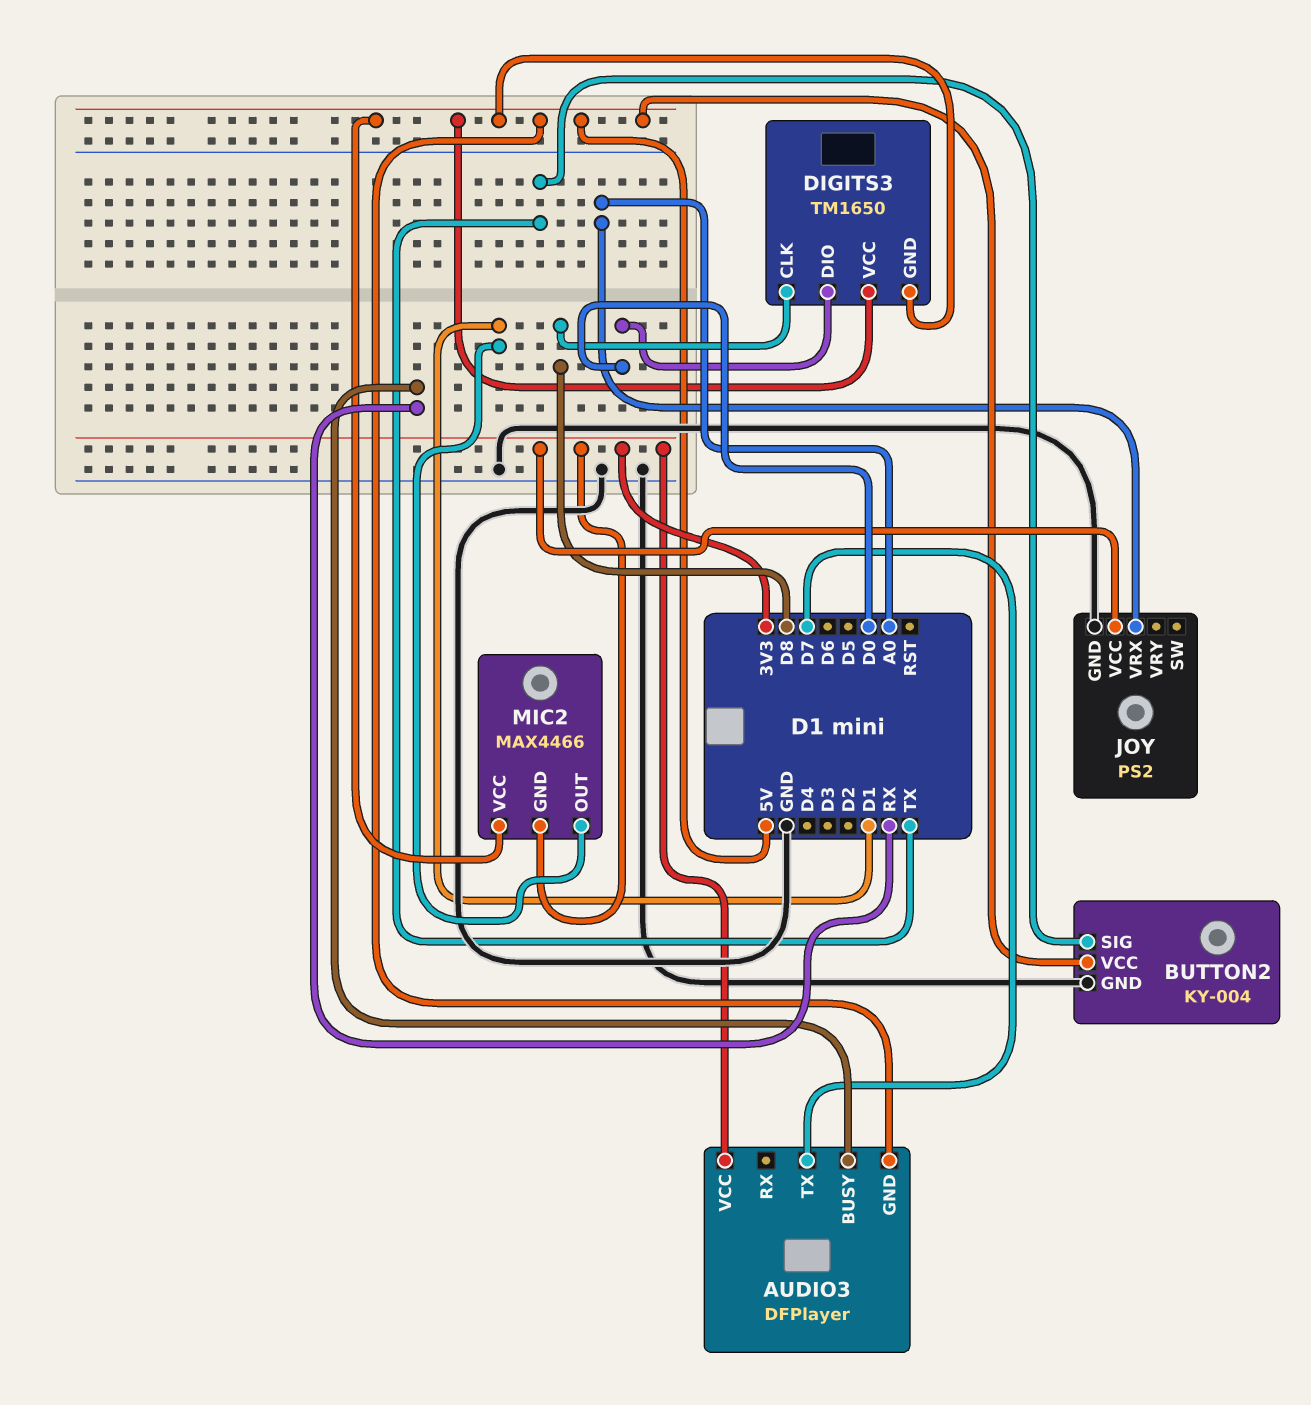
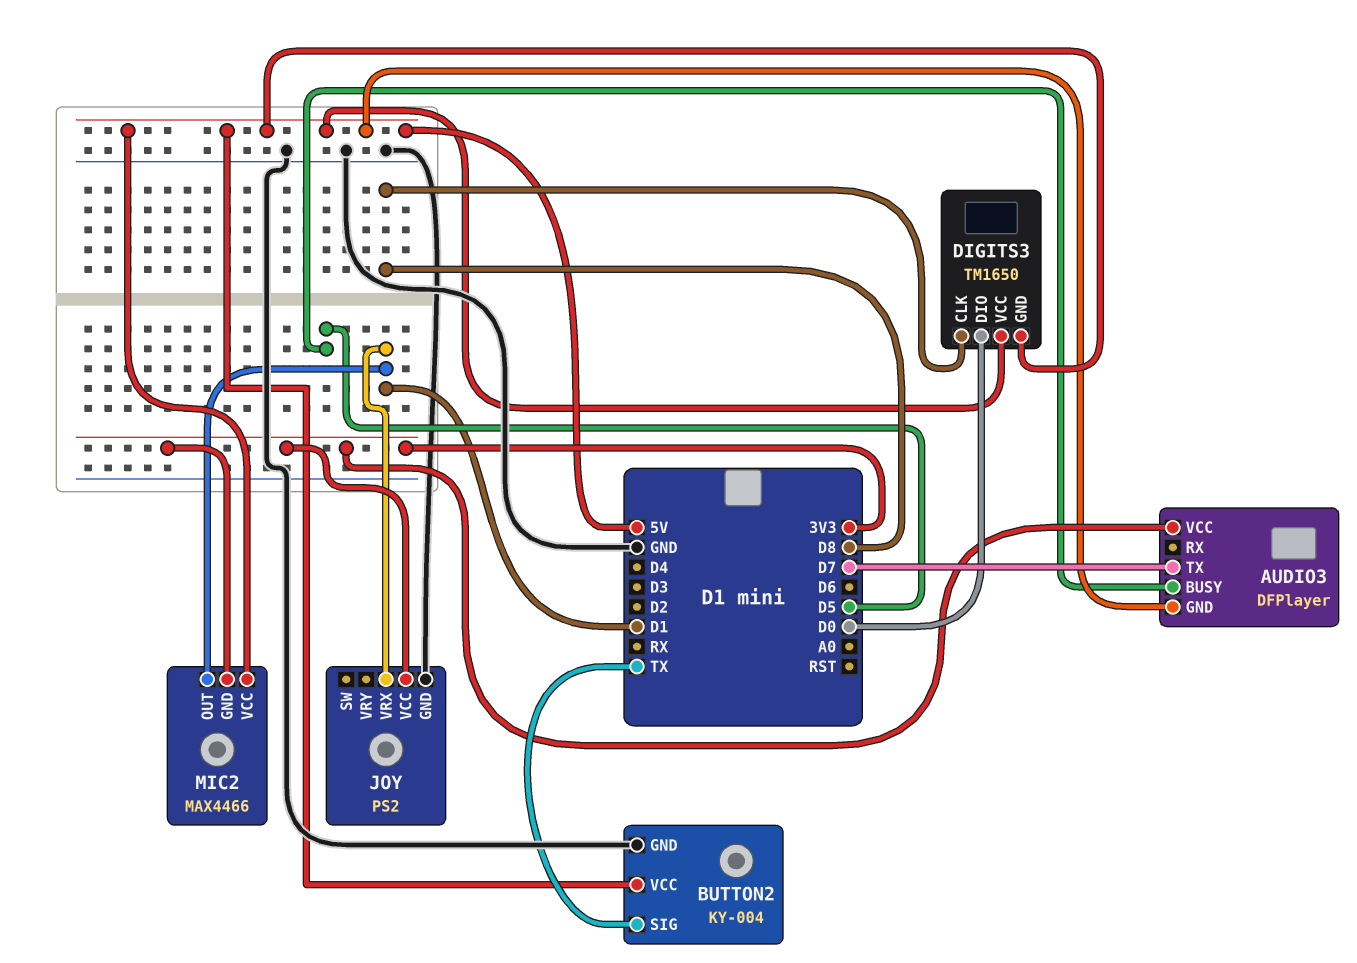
AUDIO3 pin BUSY: RX -> D5
JOY pin VRX: A0 -> D1

